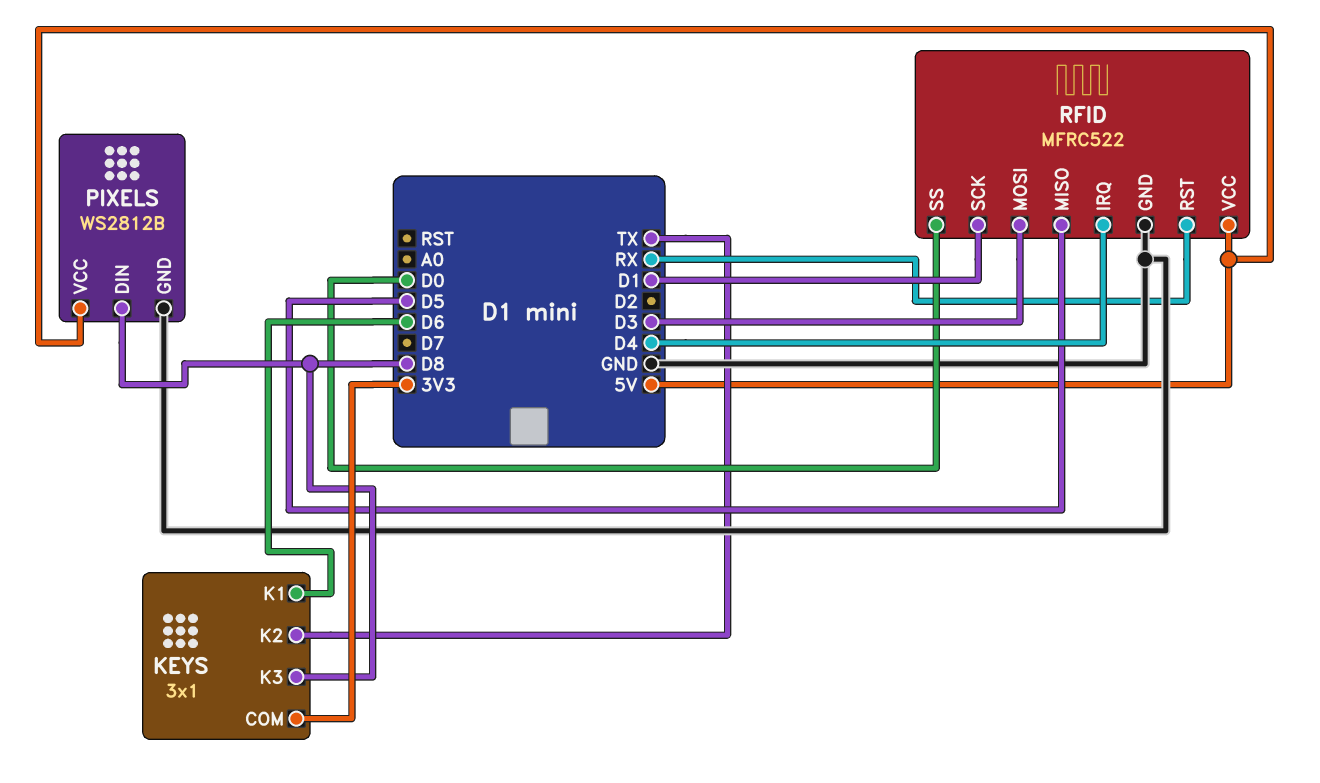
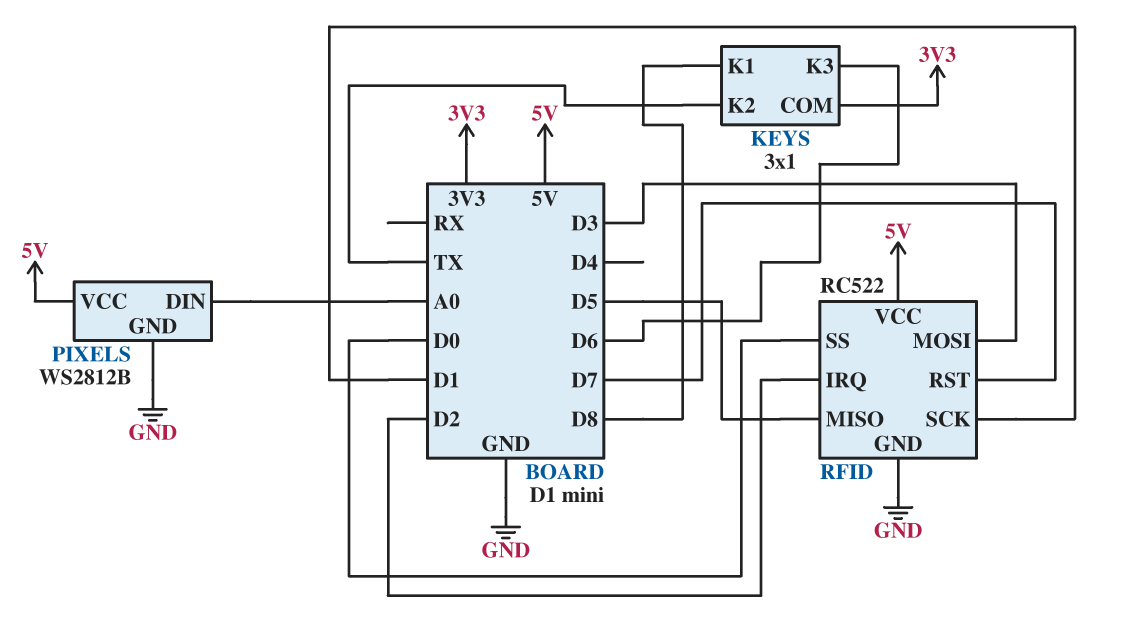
KEYS pin K1: D6 -> D8
KEYS pin K3: D8 -> D6
PIXELS pin DIN: D8 -> A0
RFID: MFRC522 -> RC522
RFID pin IRQ: D4 -> D2
RFID pin RST: RX -> D7

